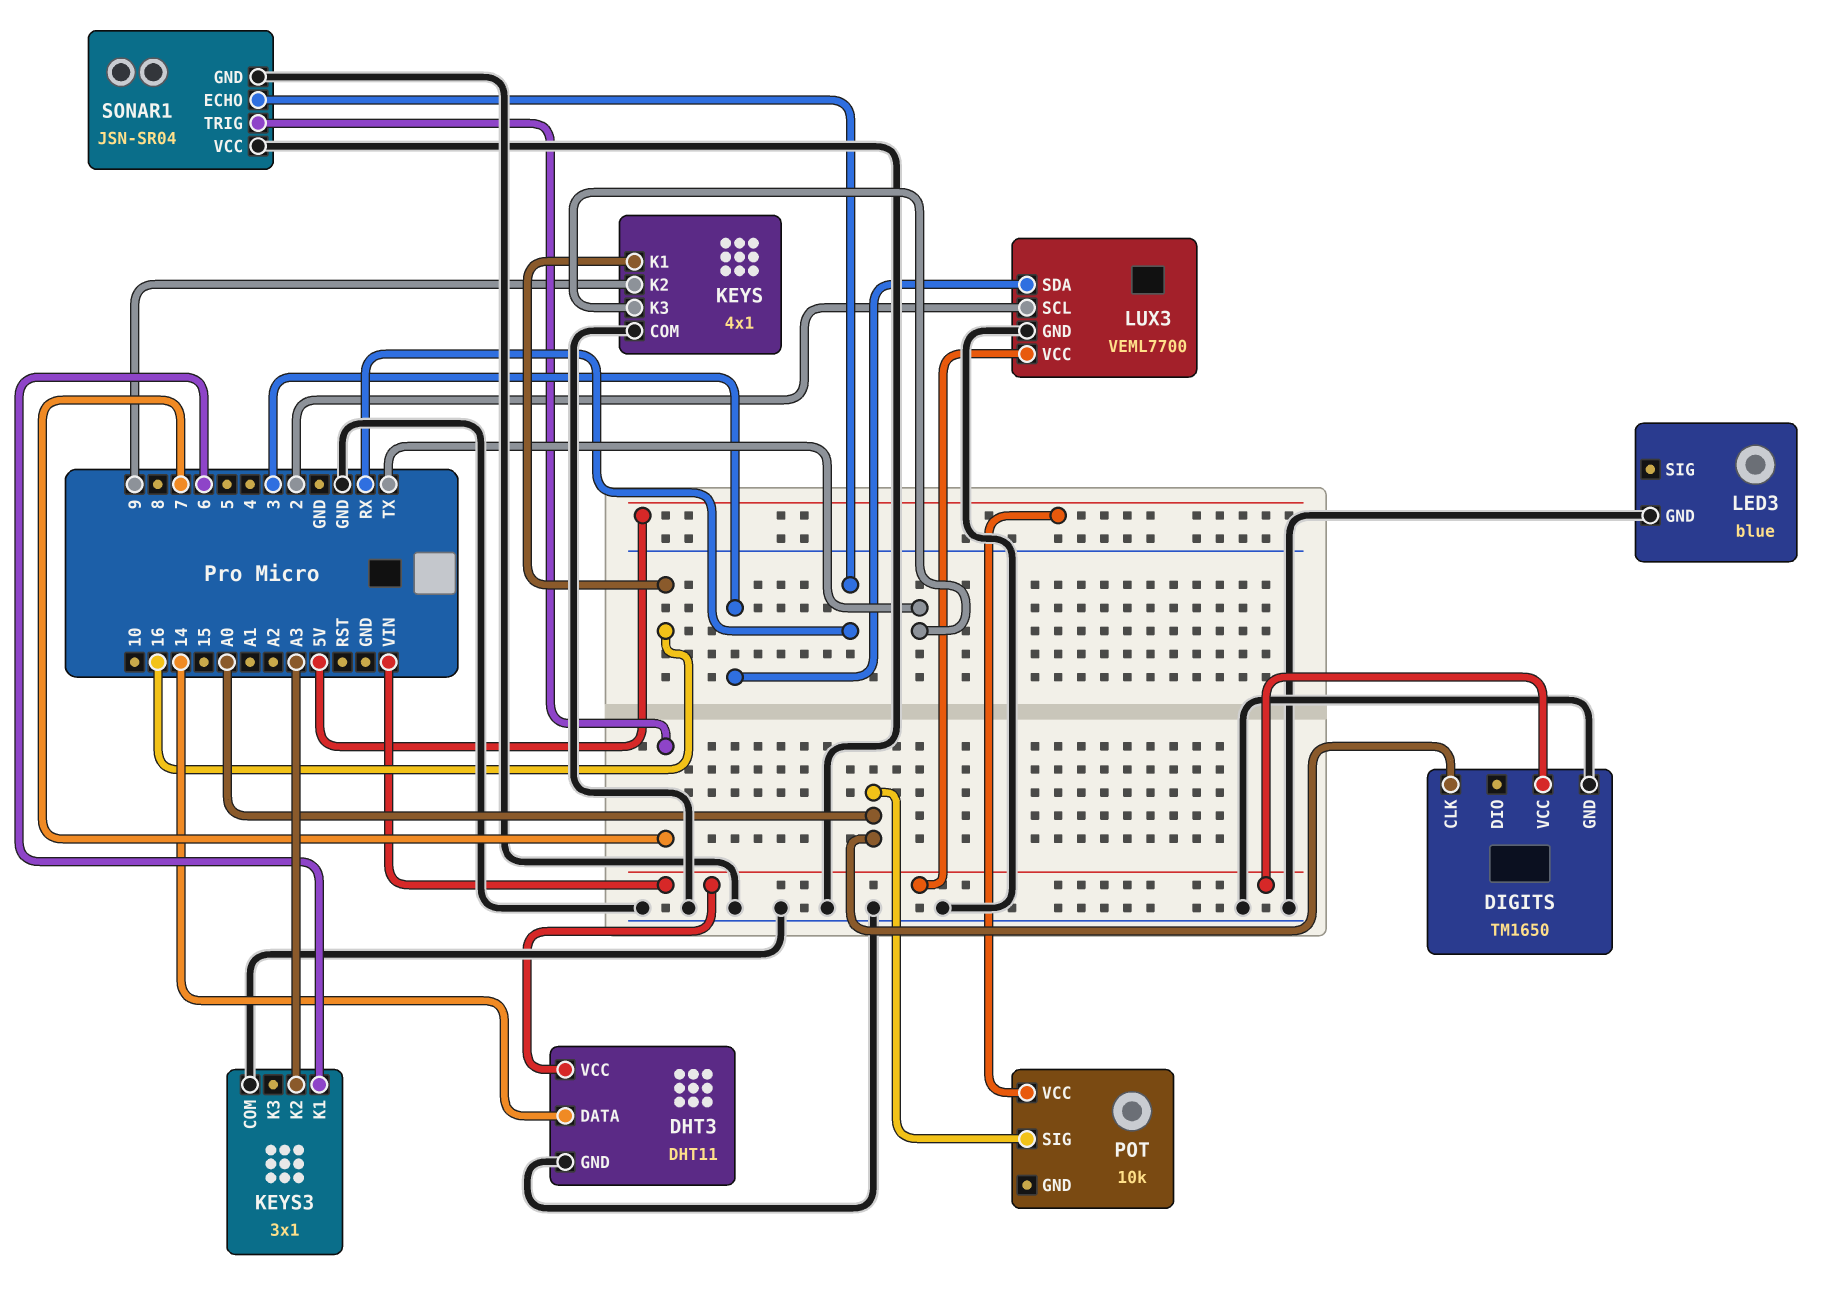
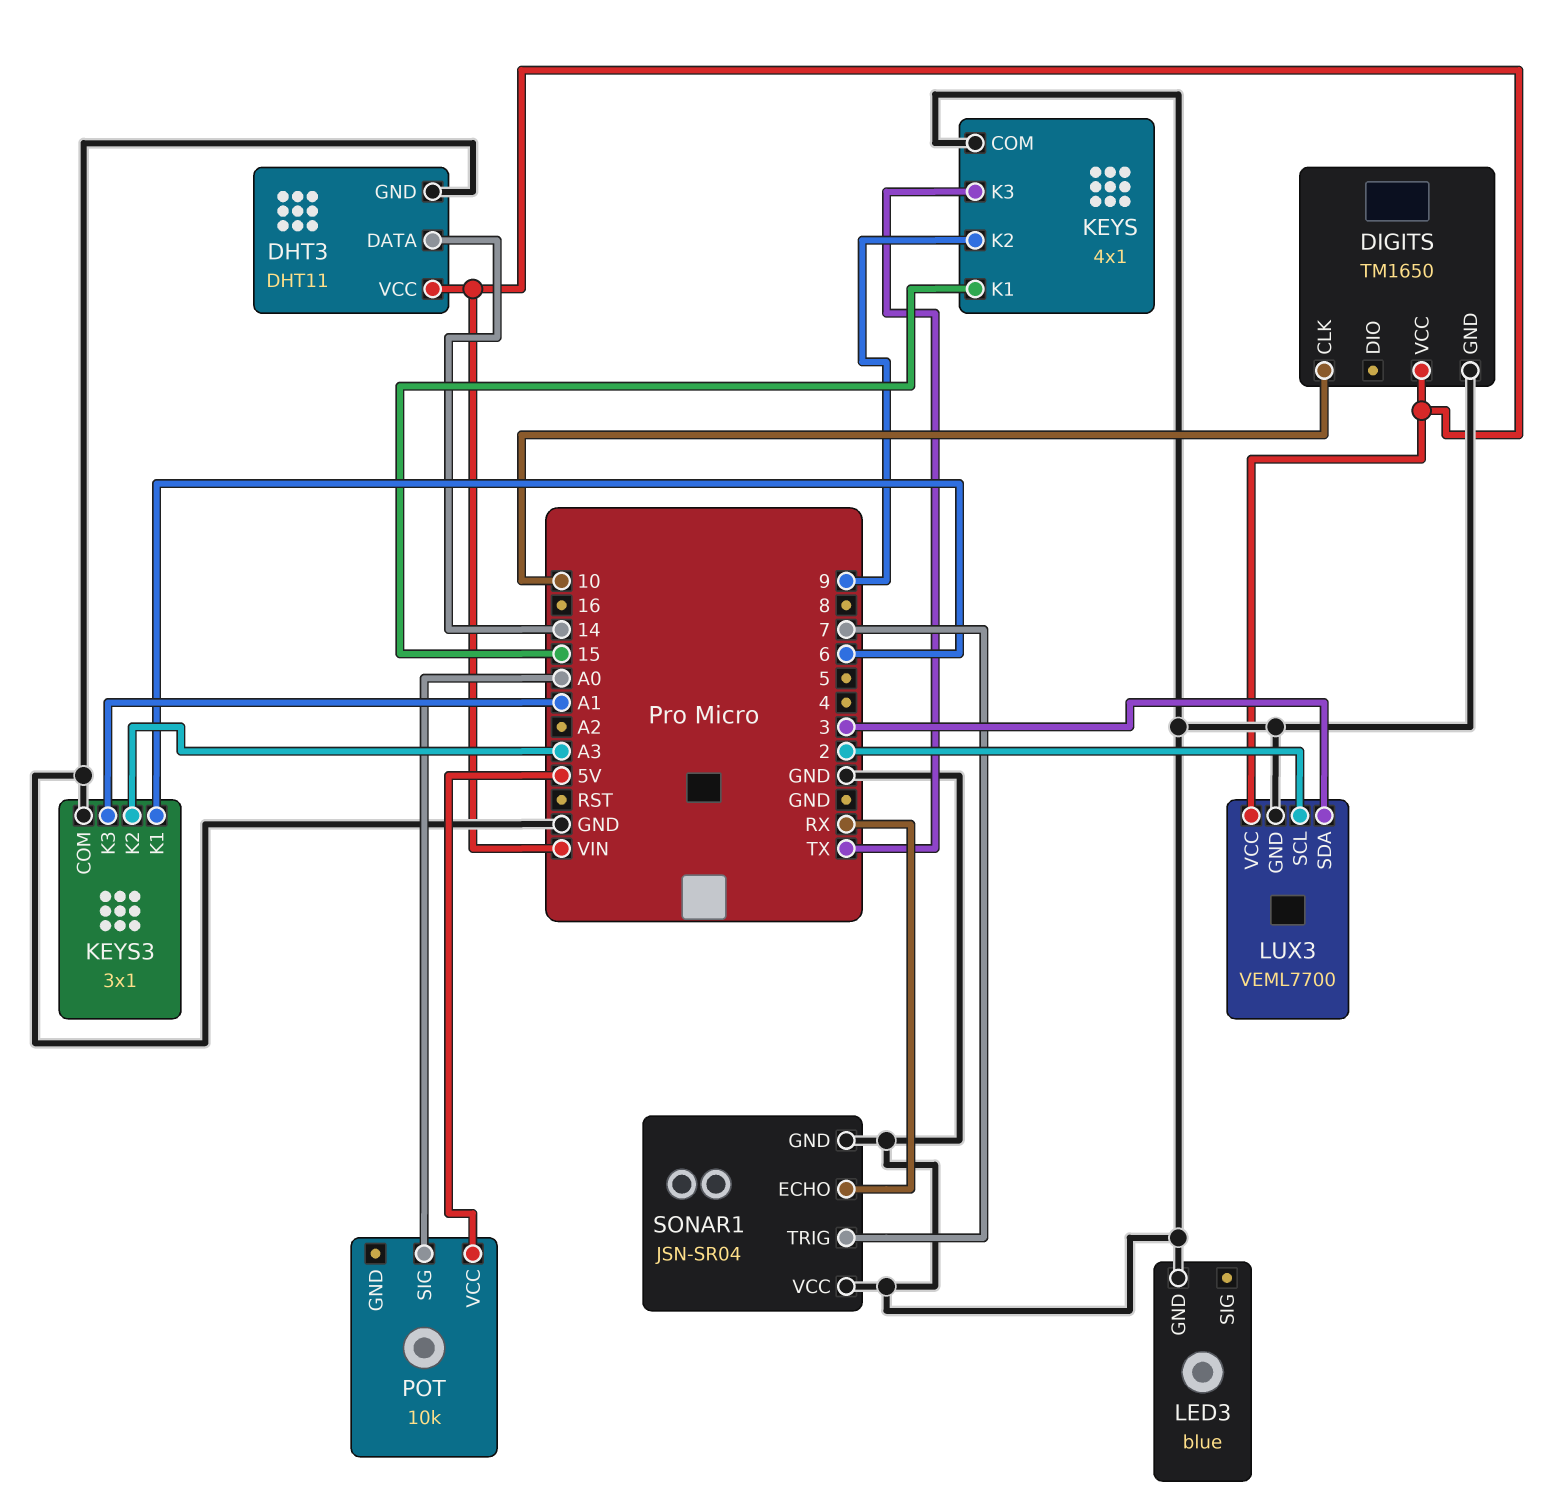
DIGITS pin CLK: A0 -> 10
KEYS pin K1: 16 -> 15
KEYS3 pin K3: none -> A1

